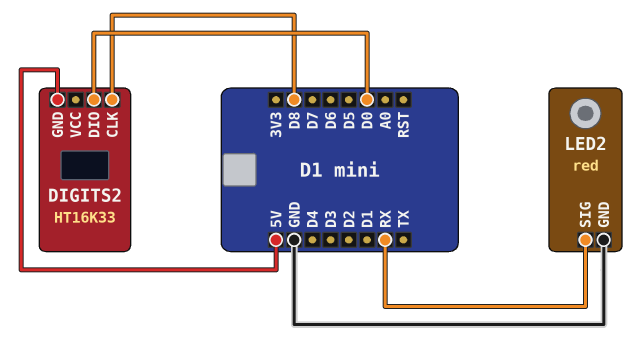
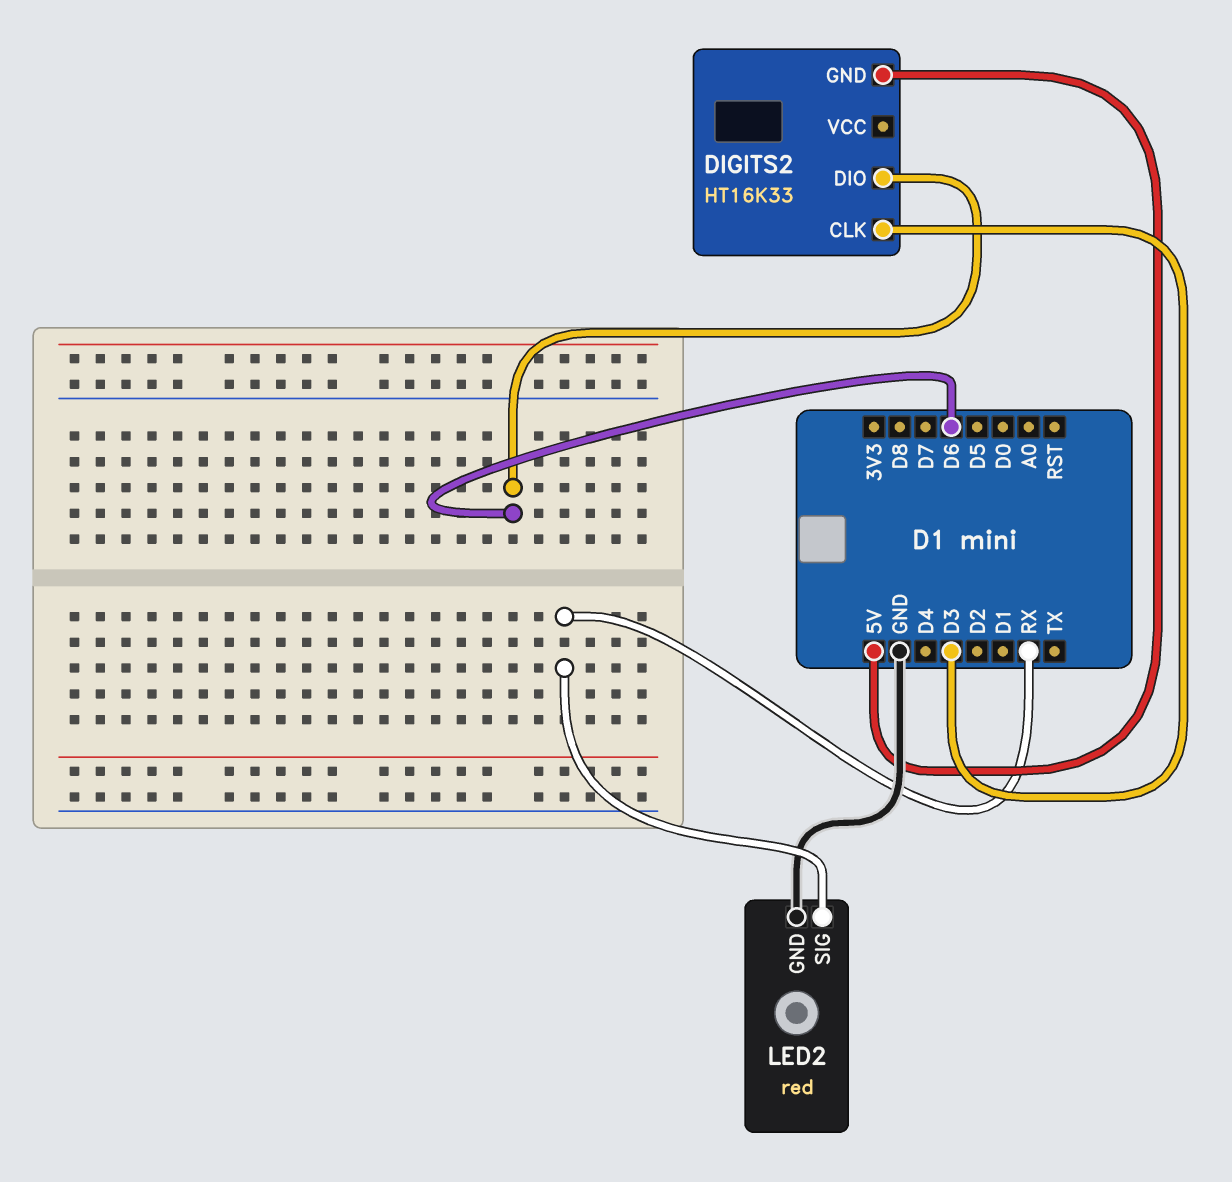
DIGITS2 pin CLK: D8 -> D3
DIGITS2 pin DIO: D0 -> D6

